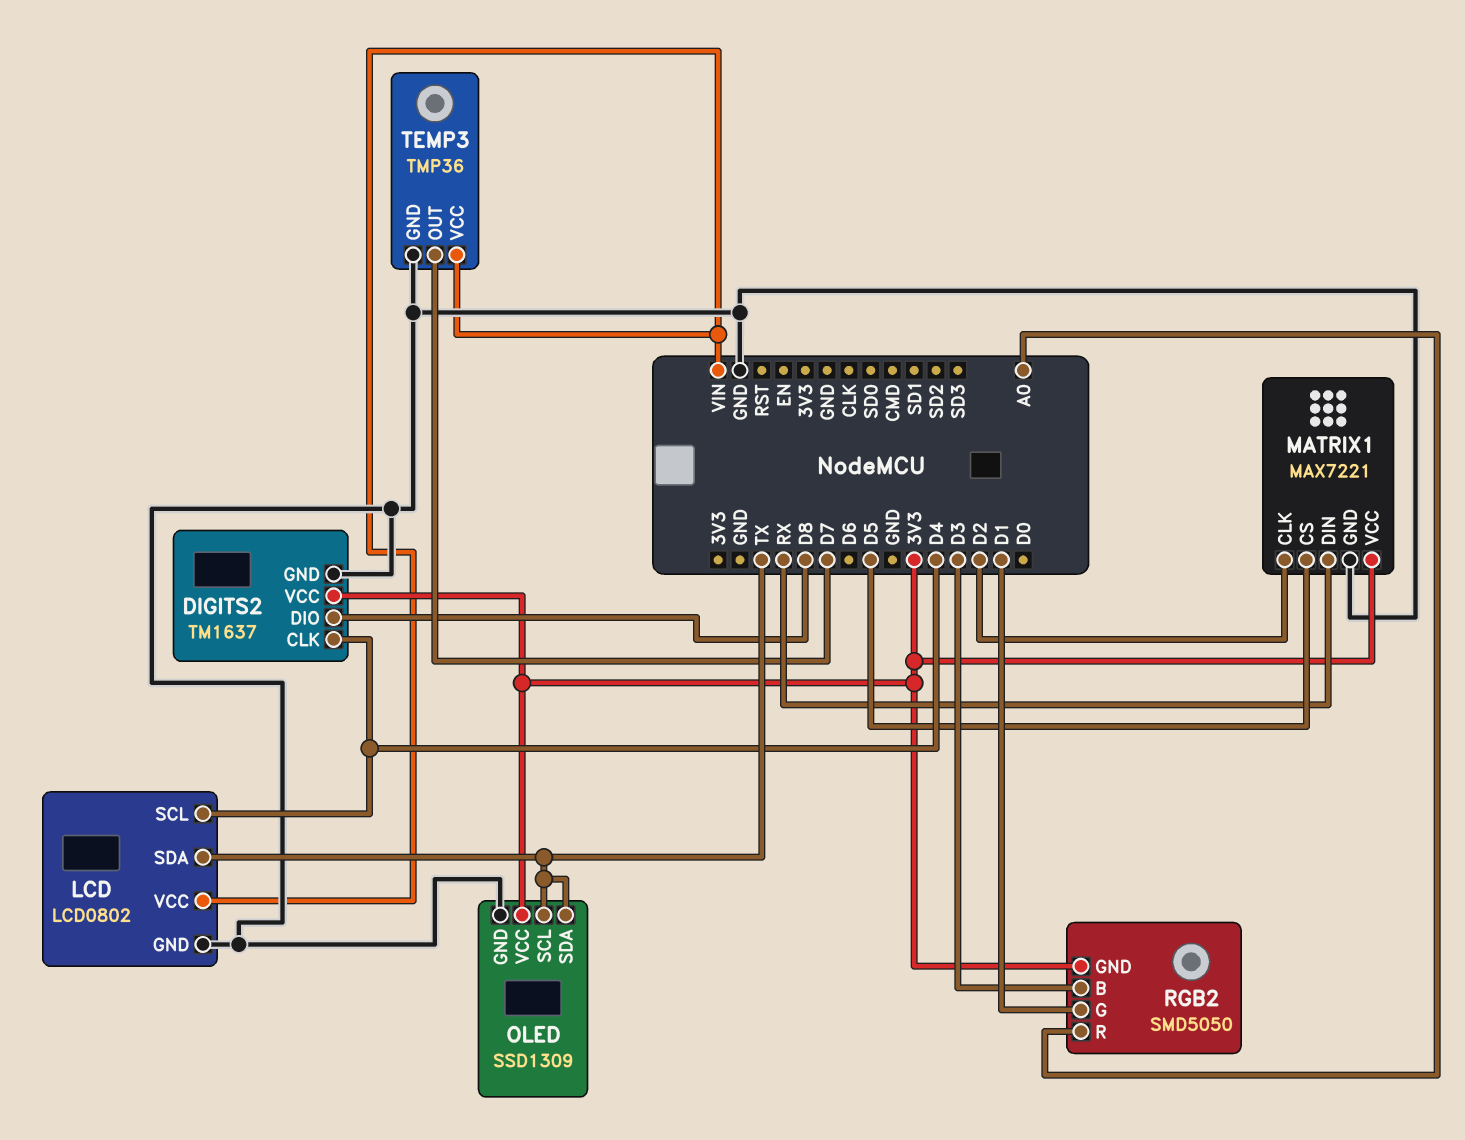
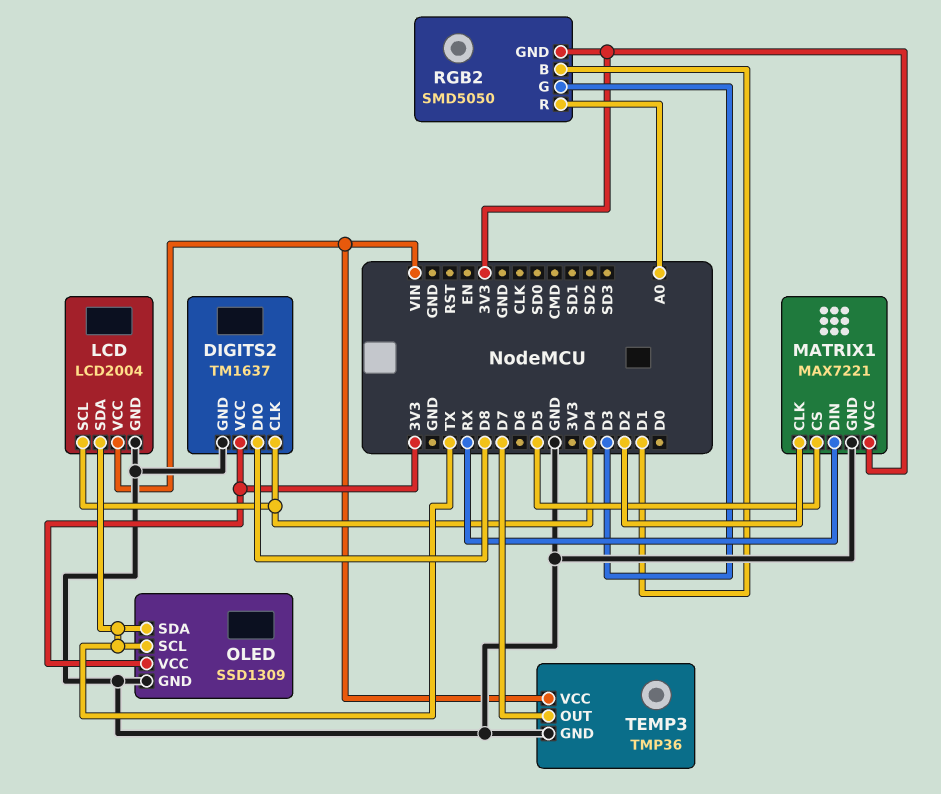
LCD: LCD0802 -> LCD2004
RGB2 pin B: D3 -> D1
RGB2 pin G: D1 -> D3

